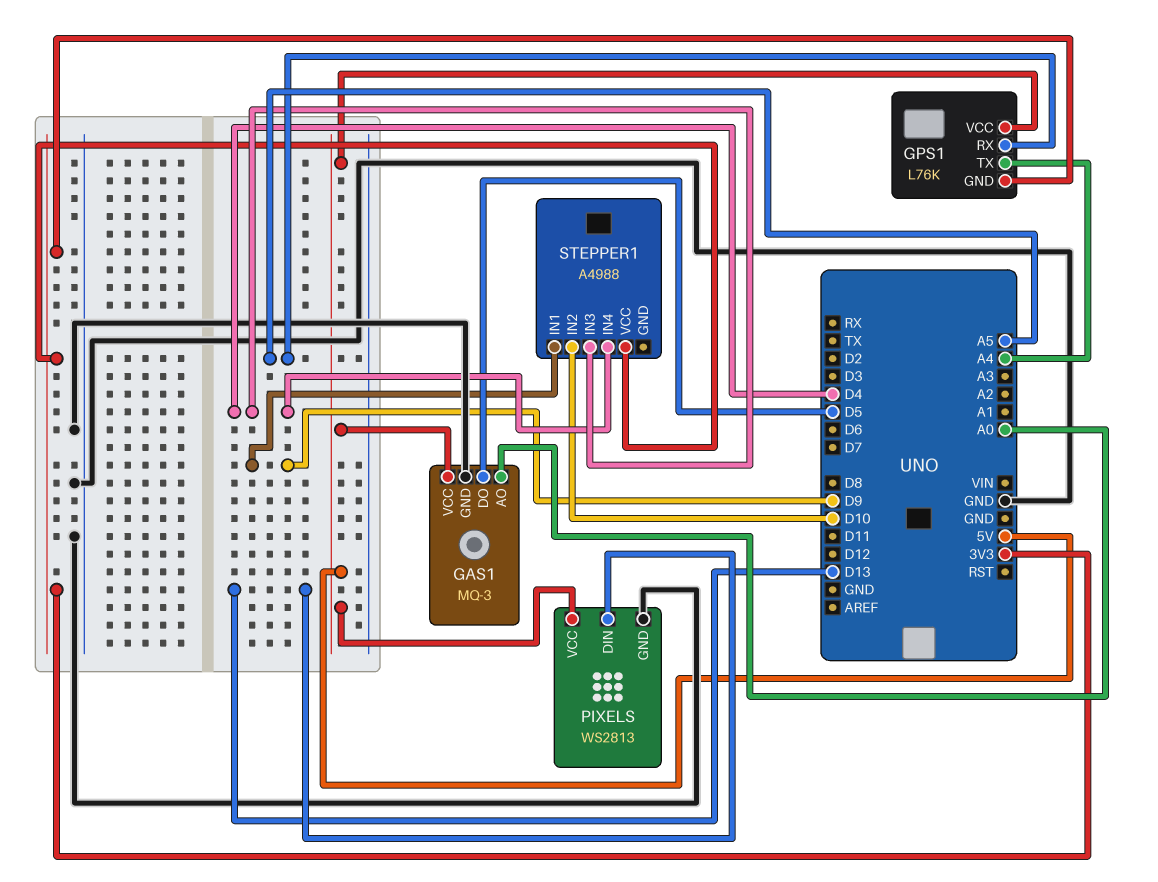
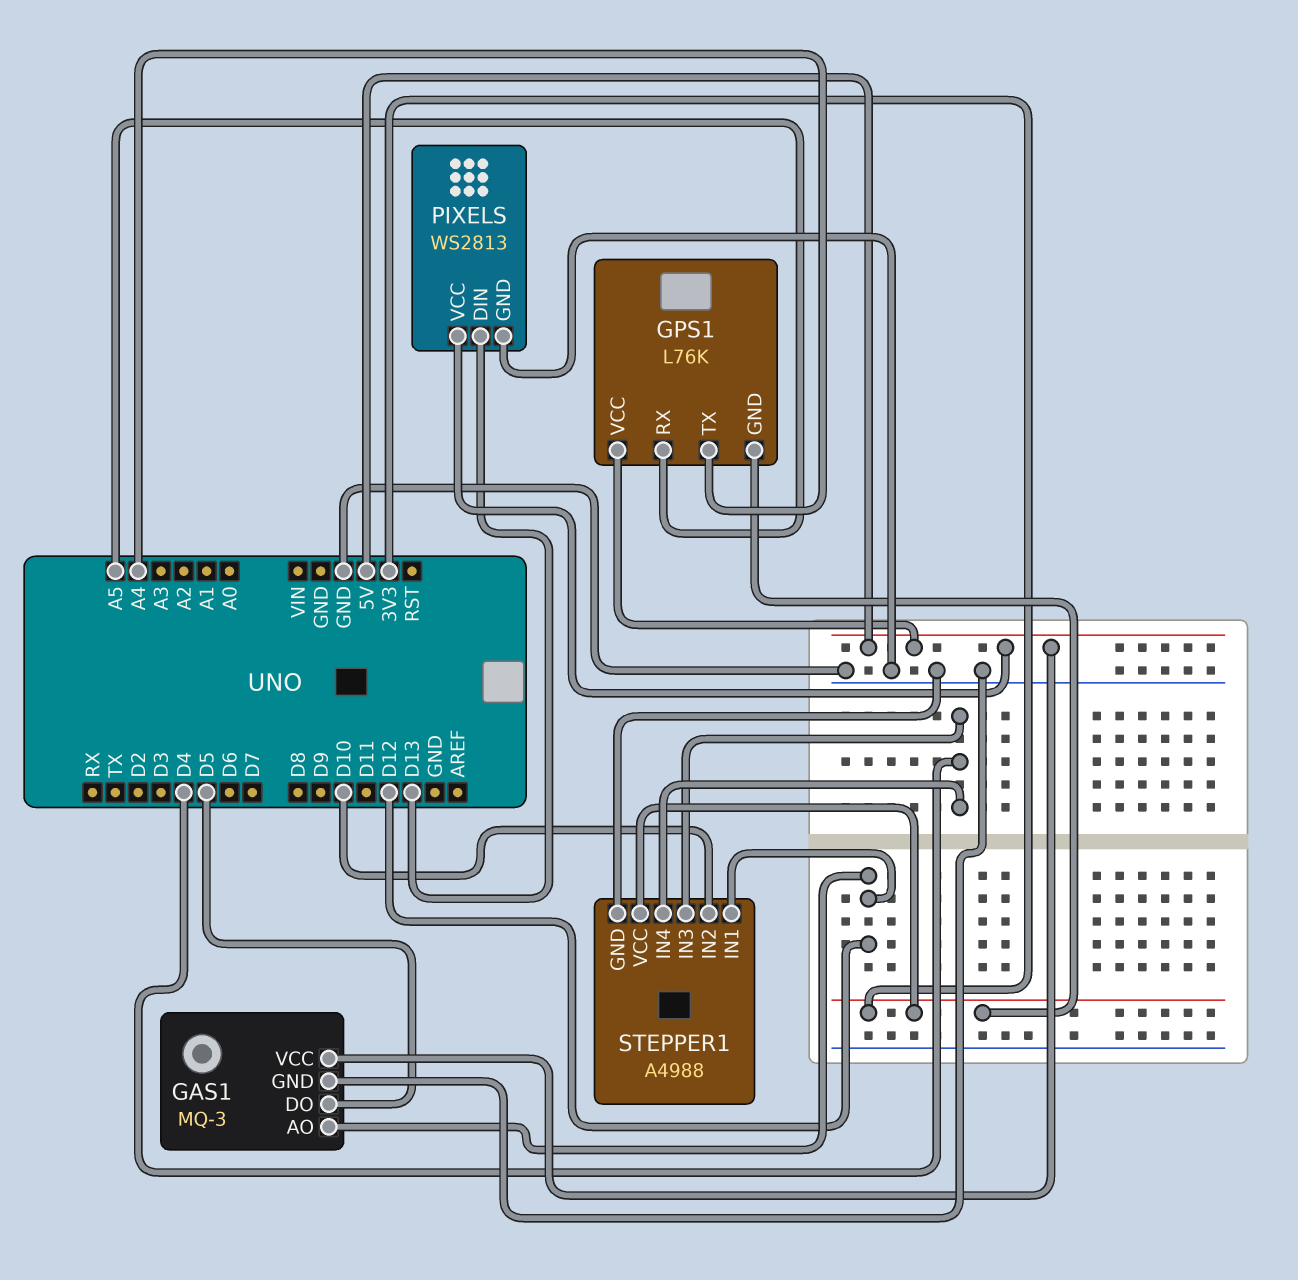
GAS1 pin AO: A0 -> D12
STEPPER1 pin GND: none -> GND
STEPPER1 pin IN1: D9 -> D12

